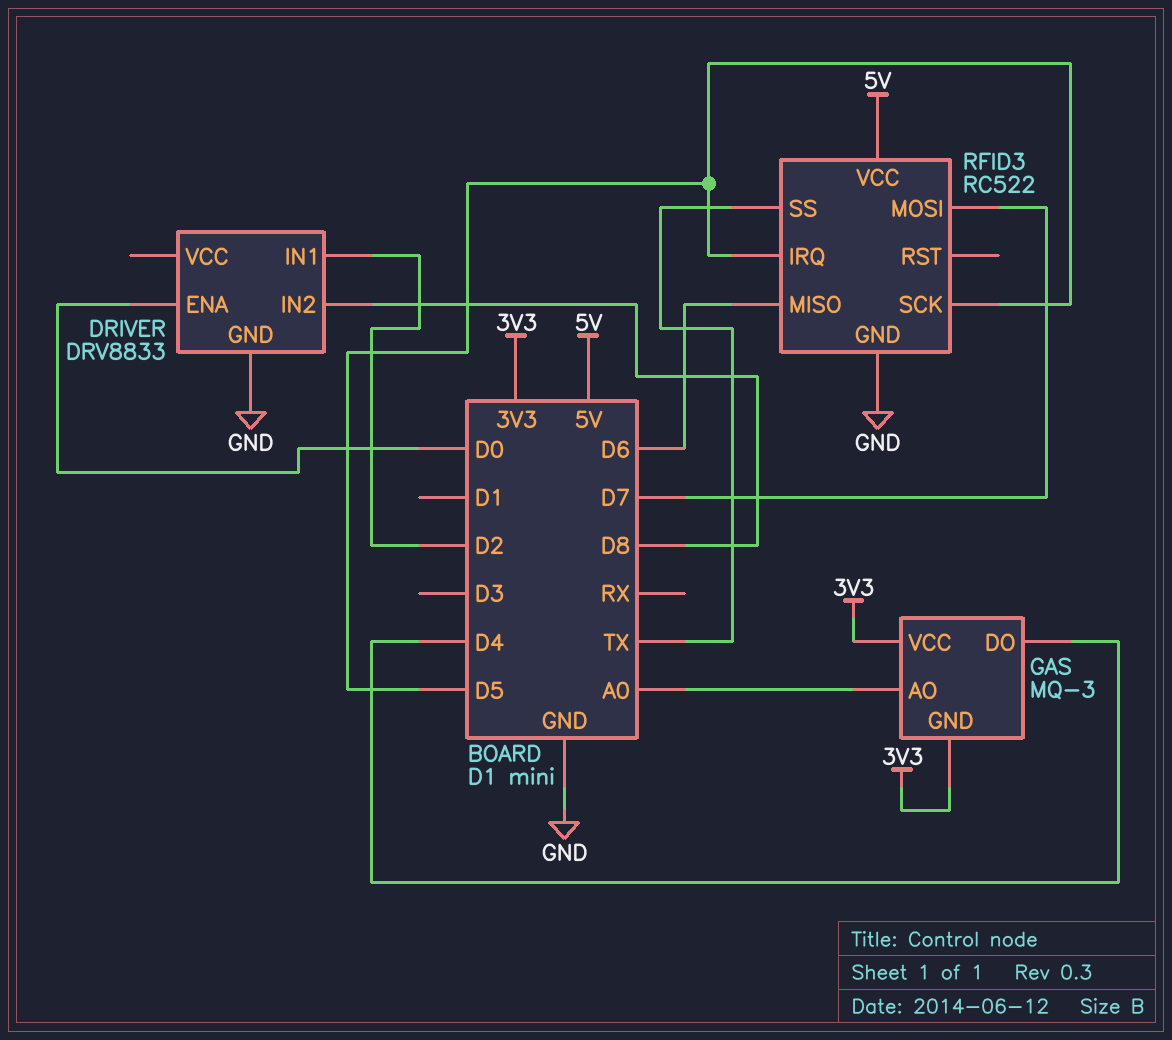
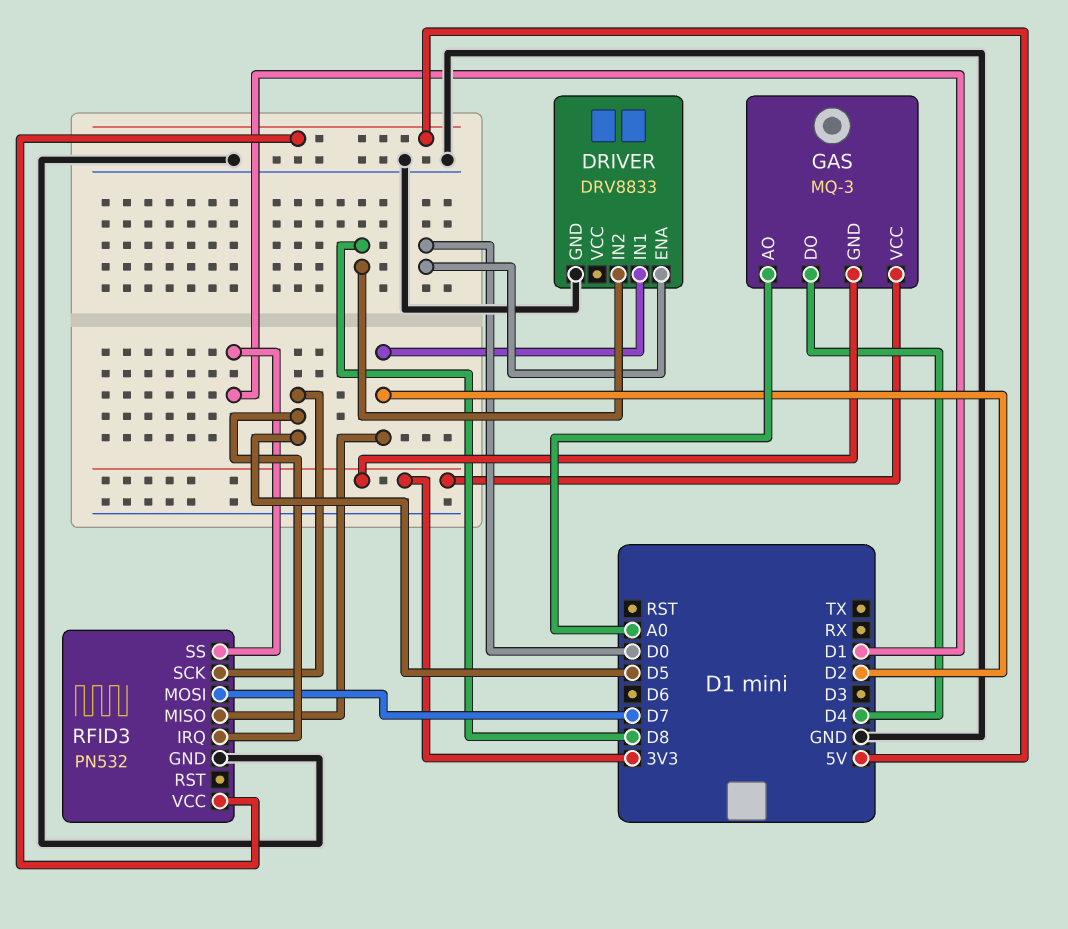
RFID3: RC522 -> PN532
RFID3 pin MISO: D6 -> D2
RFID3 pin SS: TX -> D1

